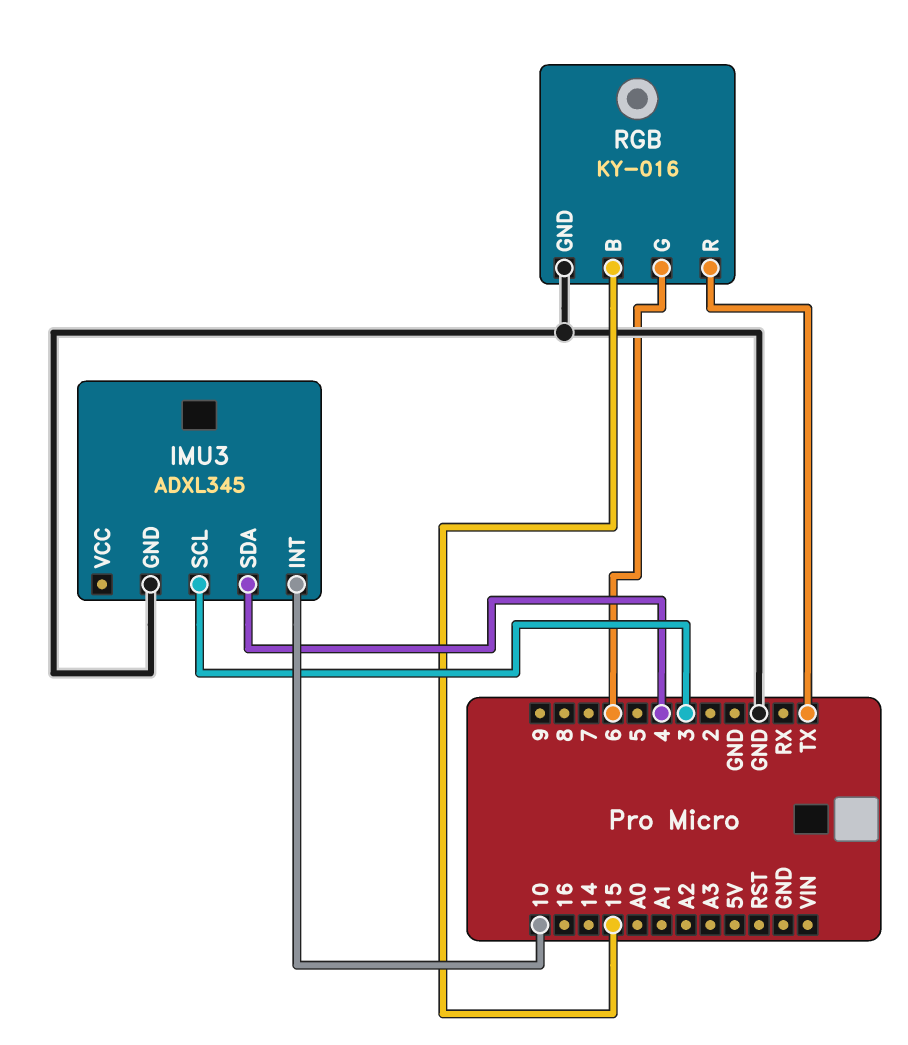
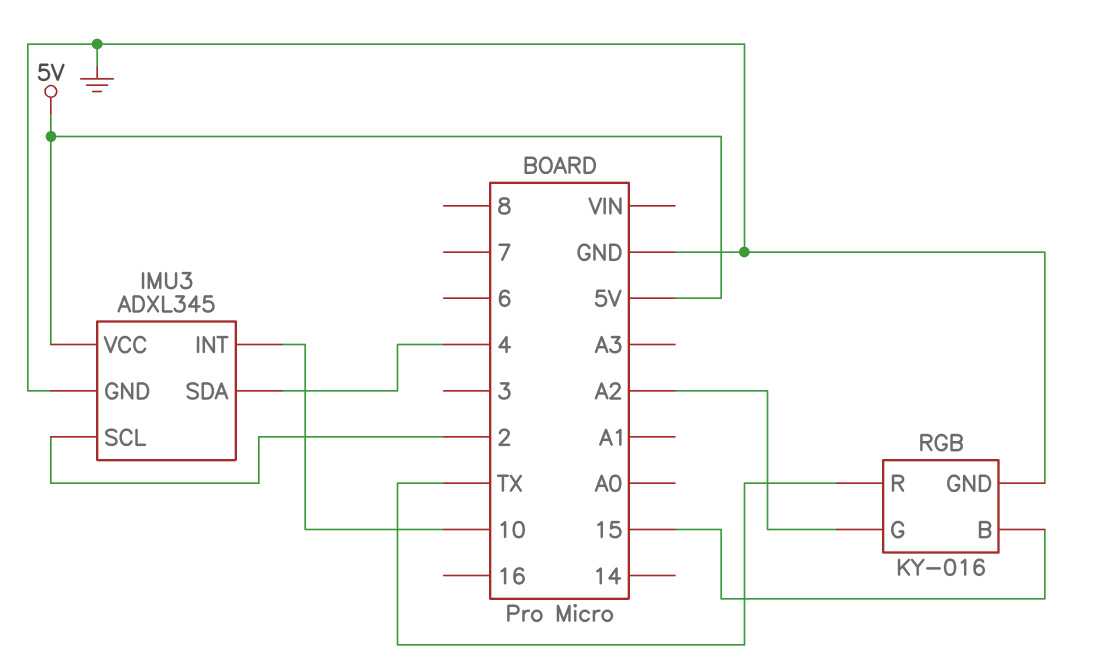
IMU3 pin SCL: 3 -> 2
IMU3 pin VCC: none -> 5V
RGB pin G: 6 -> A2

